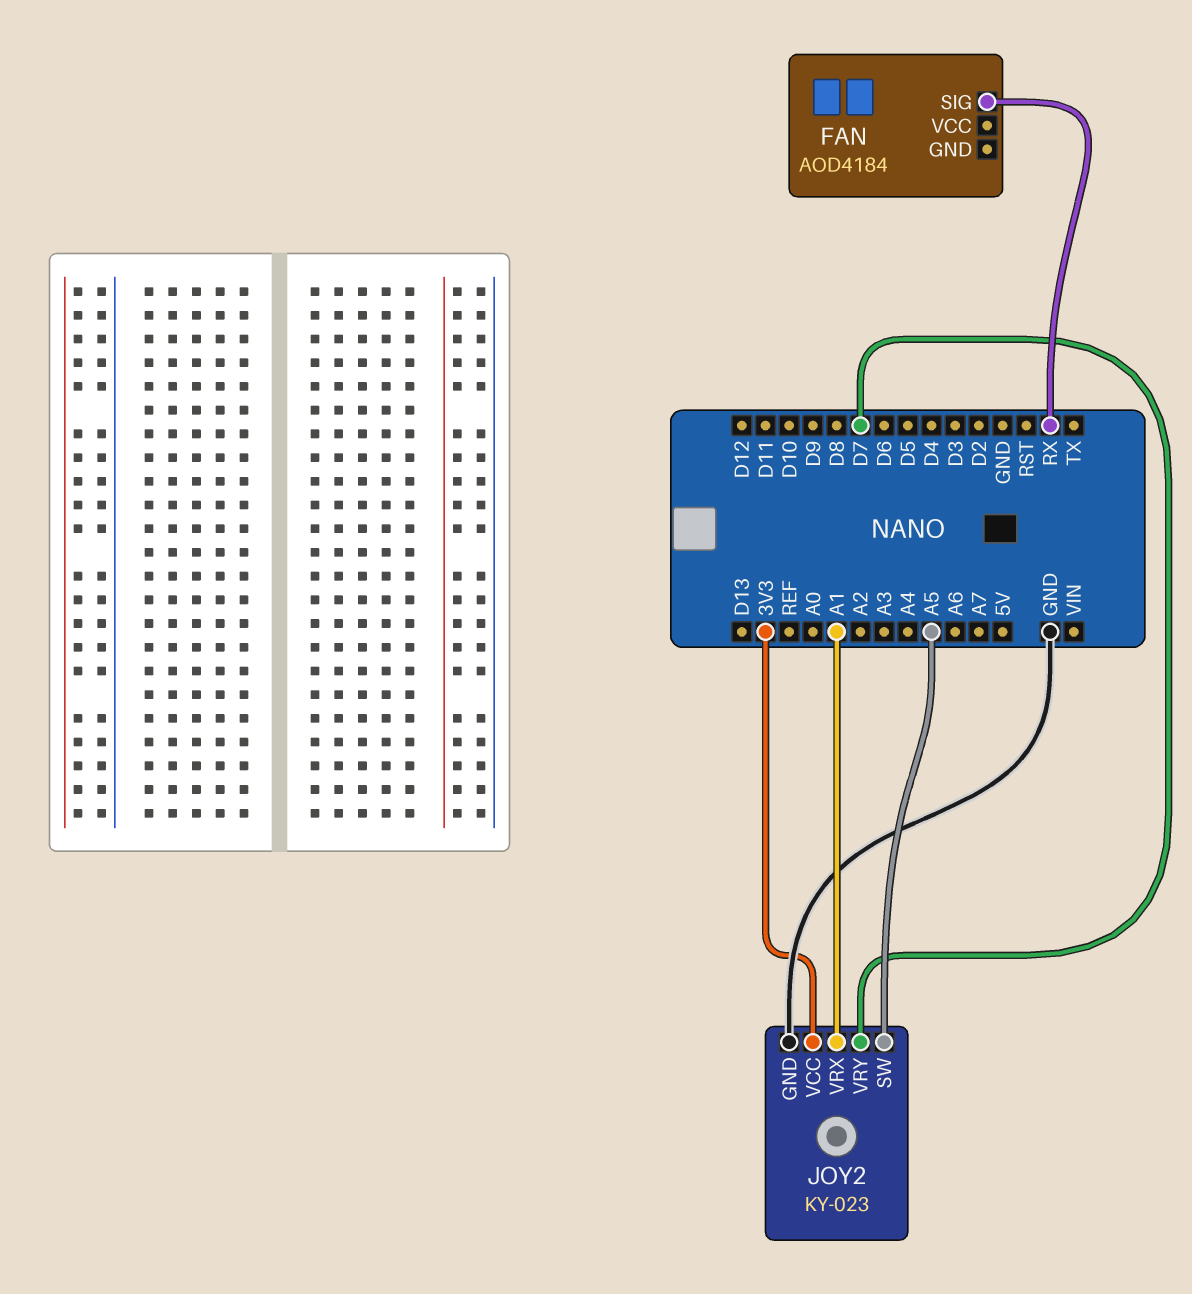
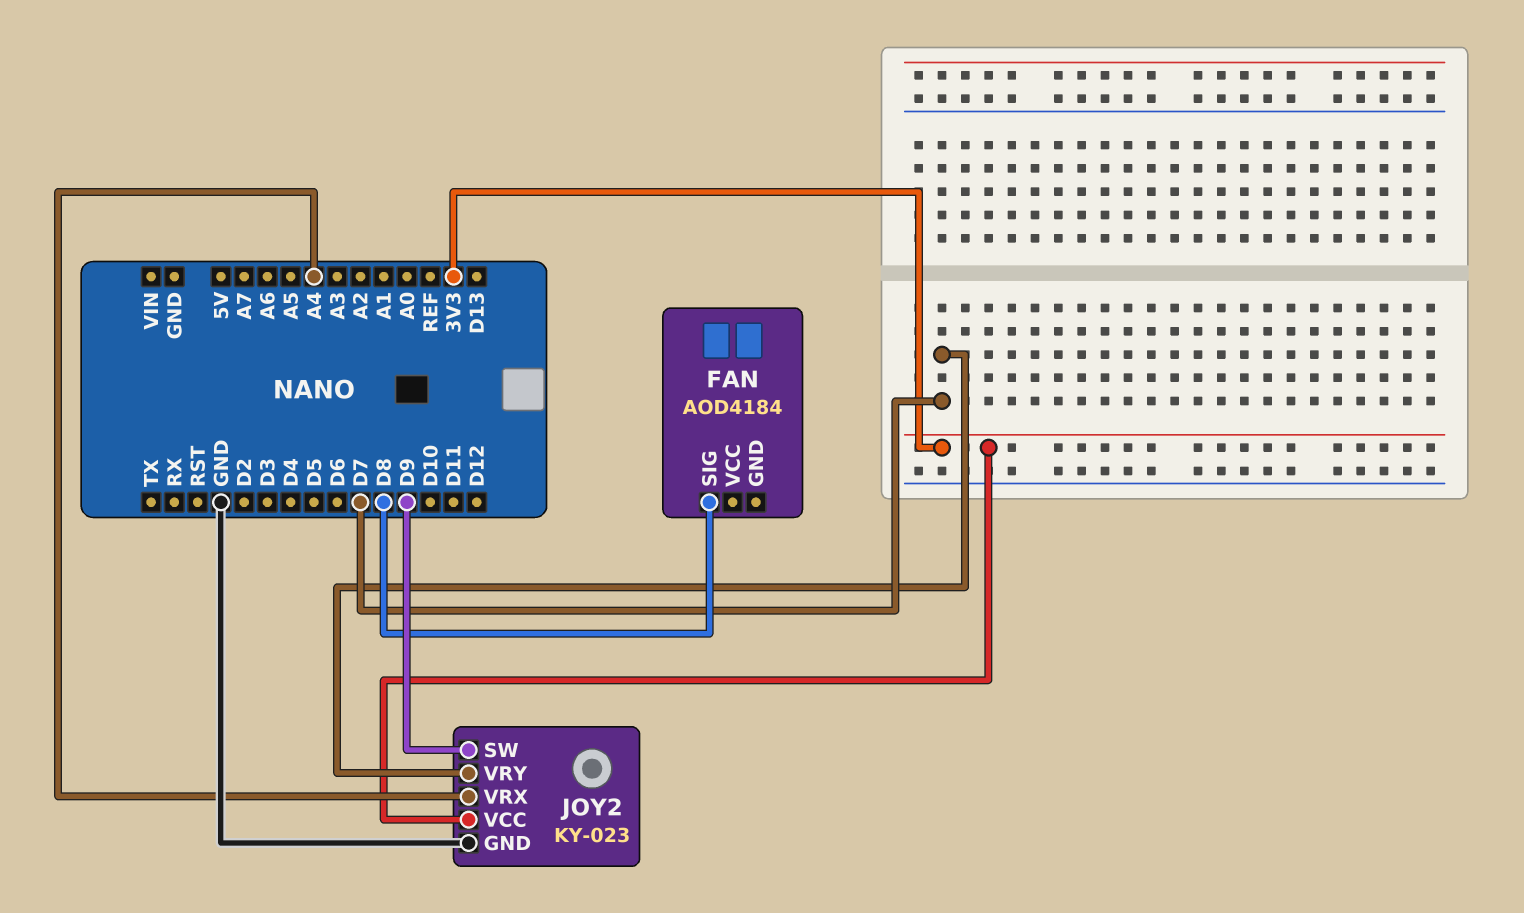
FAN pin SIG: RX -> D8
JOY2 pin SW: A5 -> D9
JOY2 pin VRX: A1 -> A4

